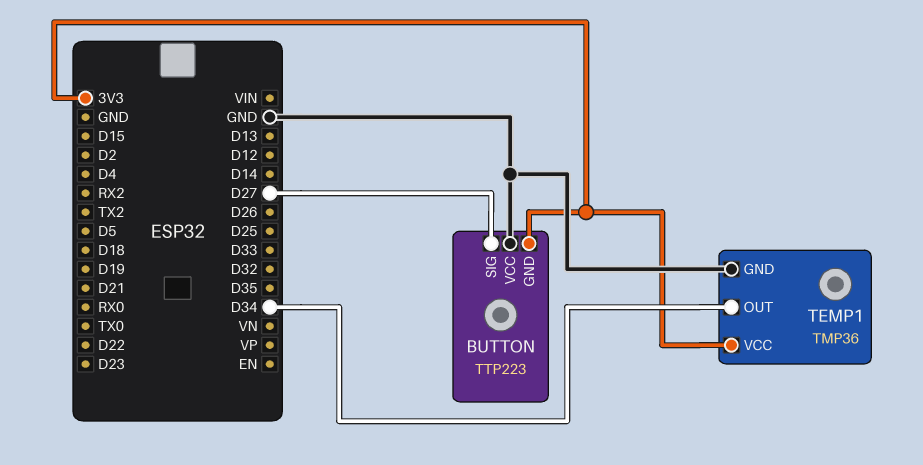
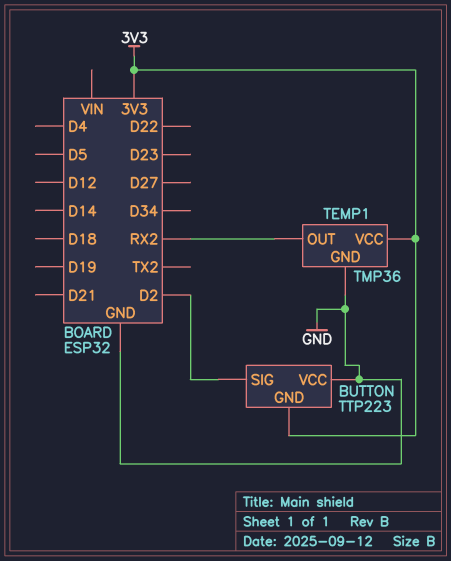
BUTTON pin SIG: D27 -> D2
TEMP1 pin OUT: D34 -> RX2

